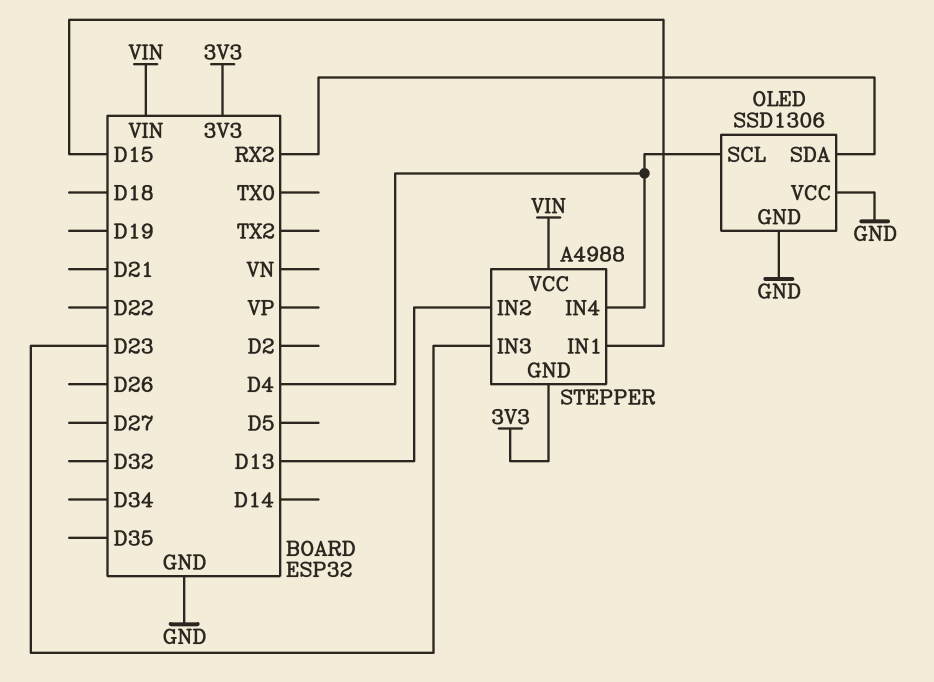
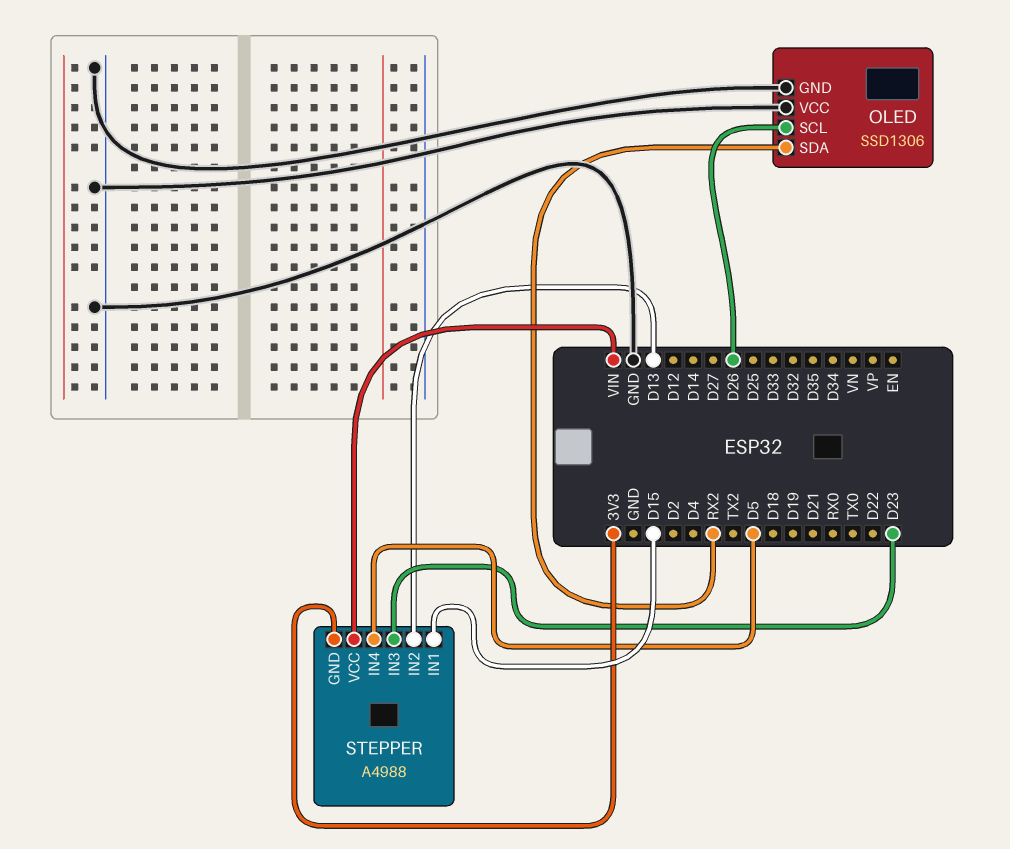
OLED pin SCL: D4 -> D26
STEPPER pin IN4: D4 -> D5

